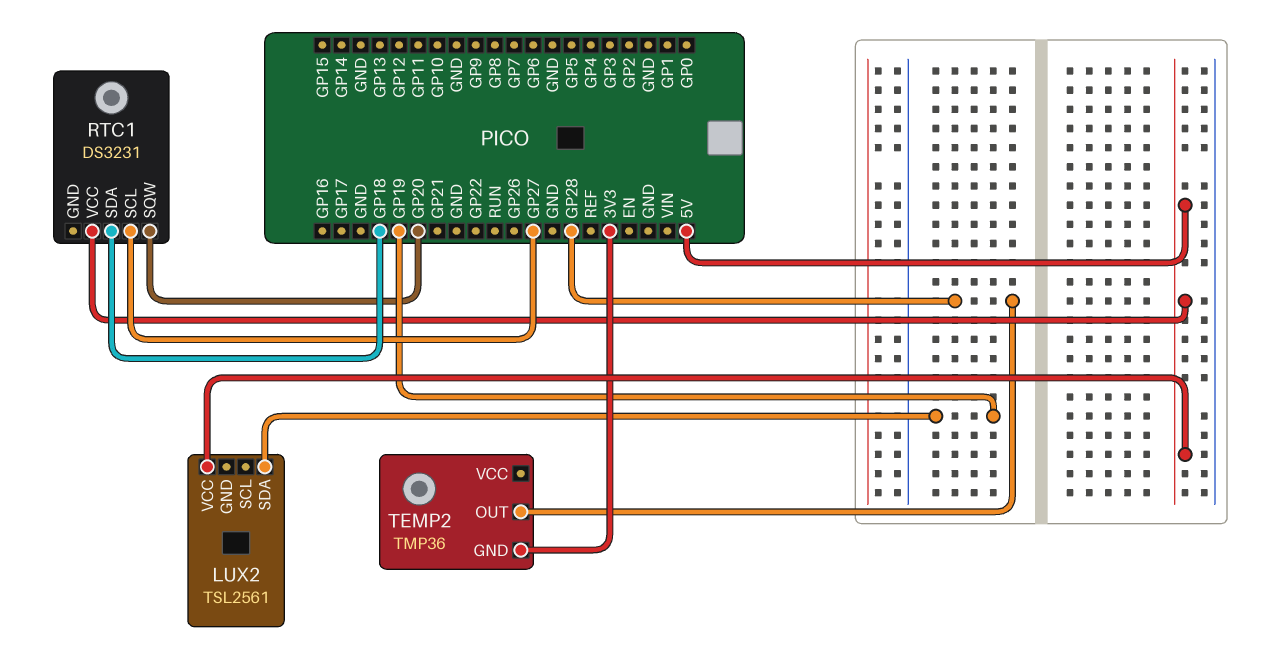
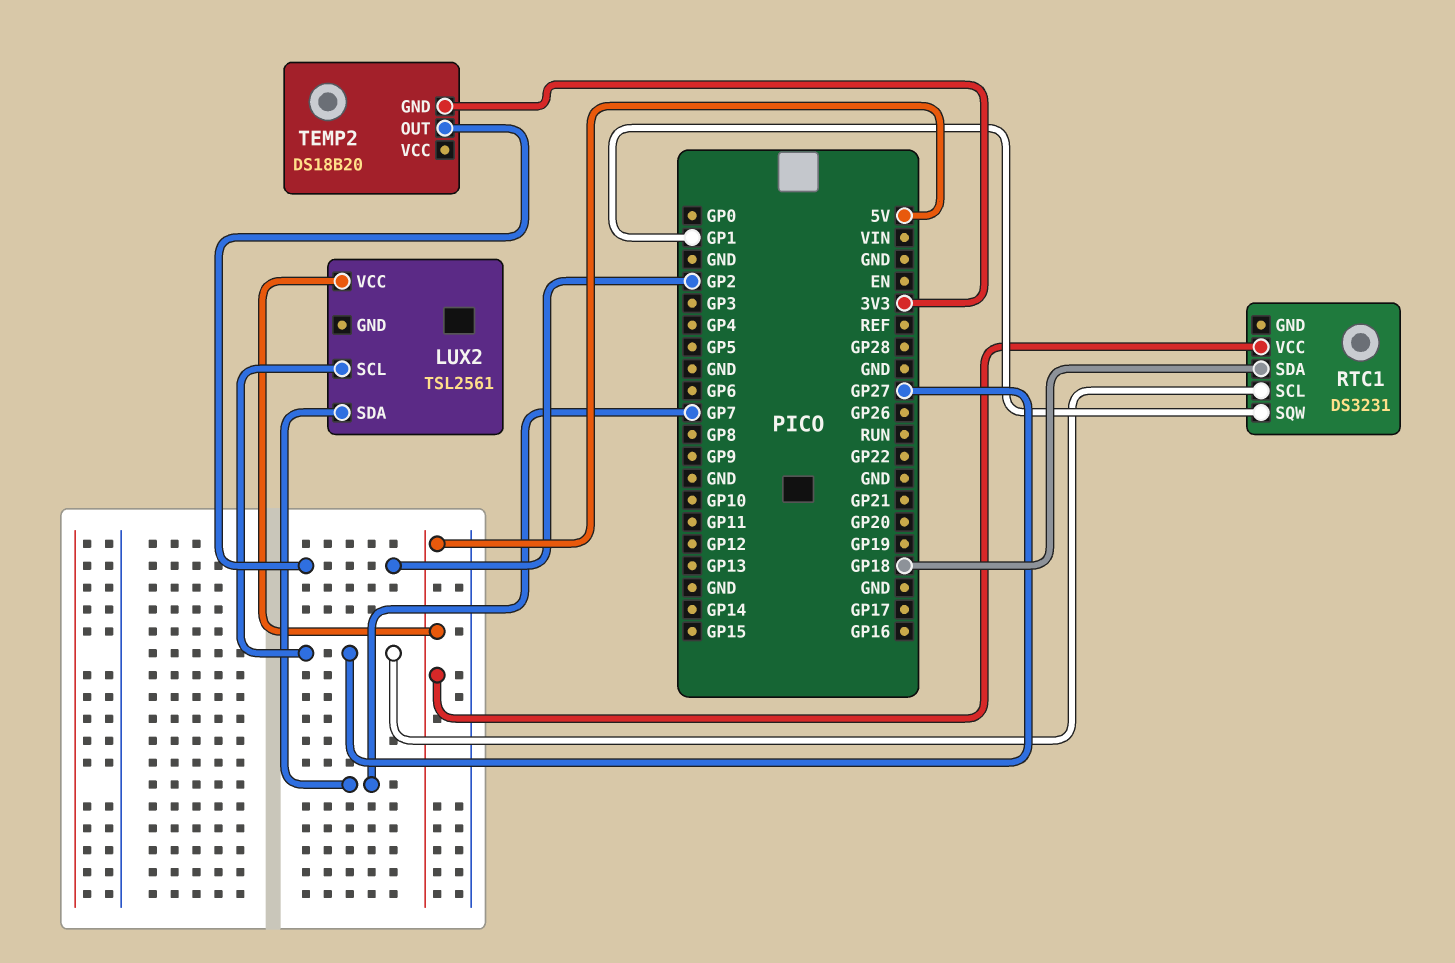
LUX2 pin SCL: none -> GP27
LUX2 pin SDA: GP19 -> GP7
RTC1 pin SQW: GP20 -> GP1
TEMP2: TMP36 -> DS18B20
TEMP2 pin OUT: GP28 -> GP2

